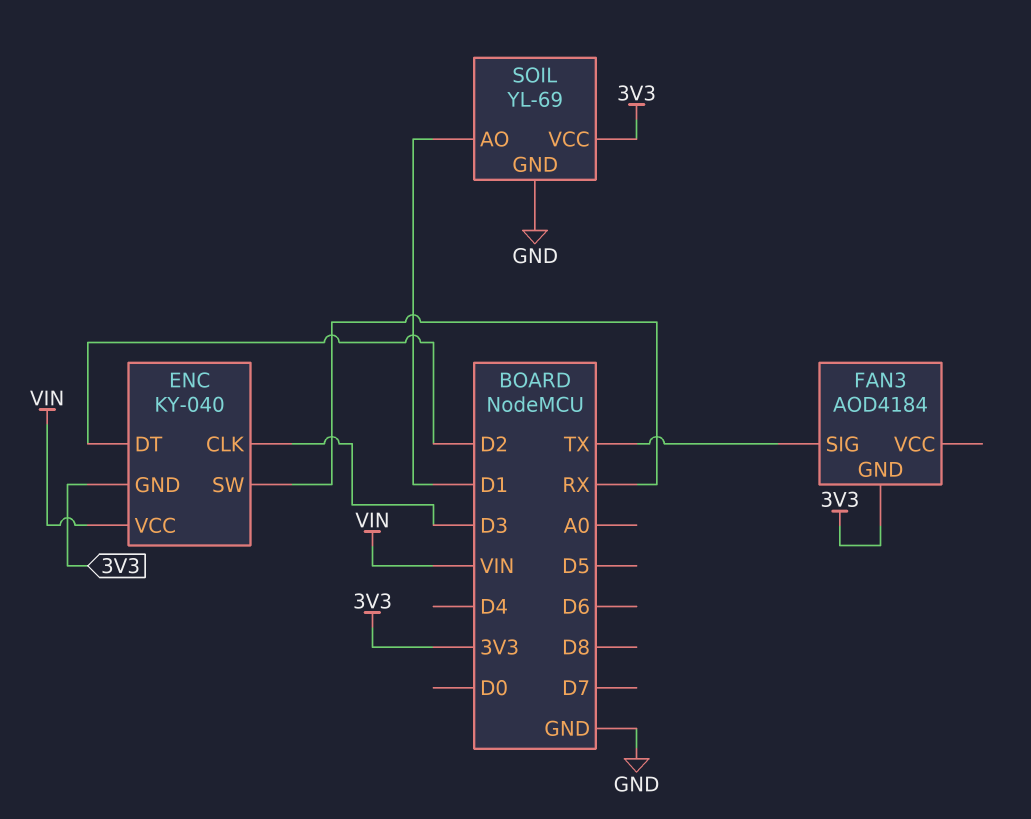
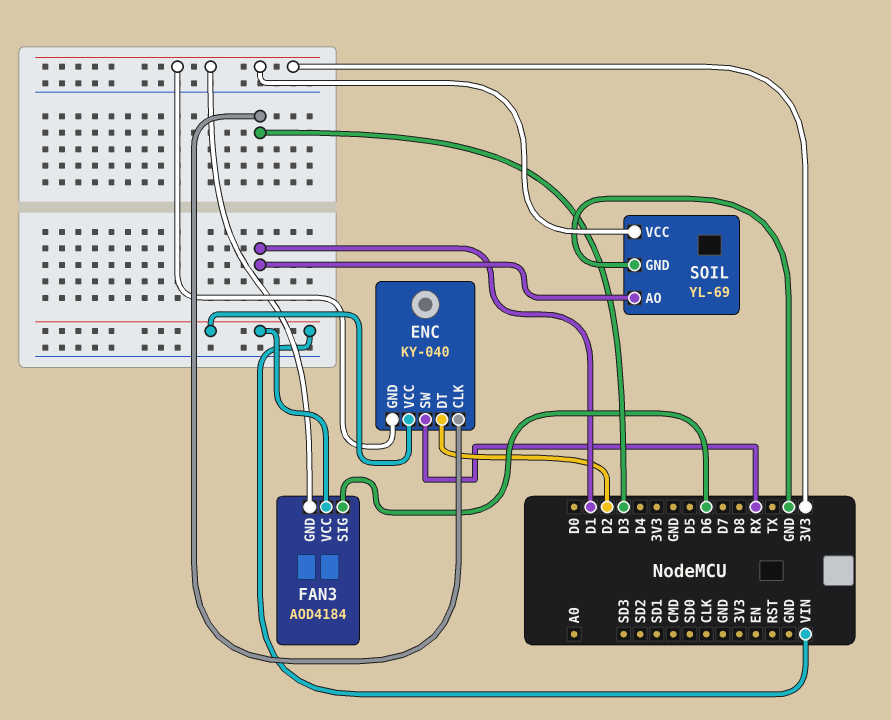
FAN3 pin SIG: TX -> D6
FAN3 pin VCC: none -> VIN

